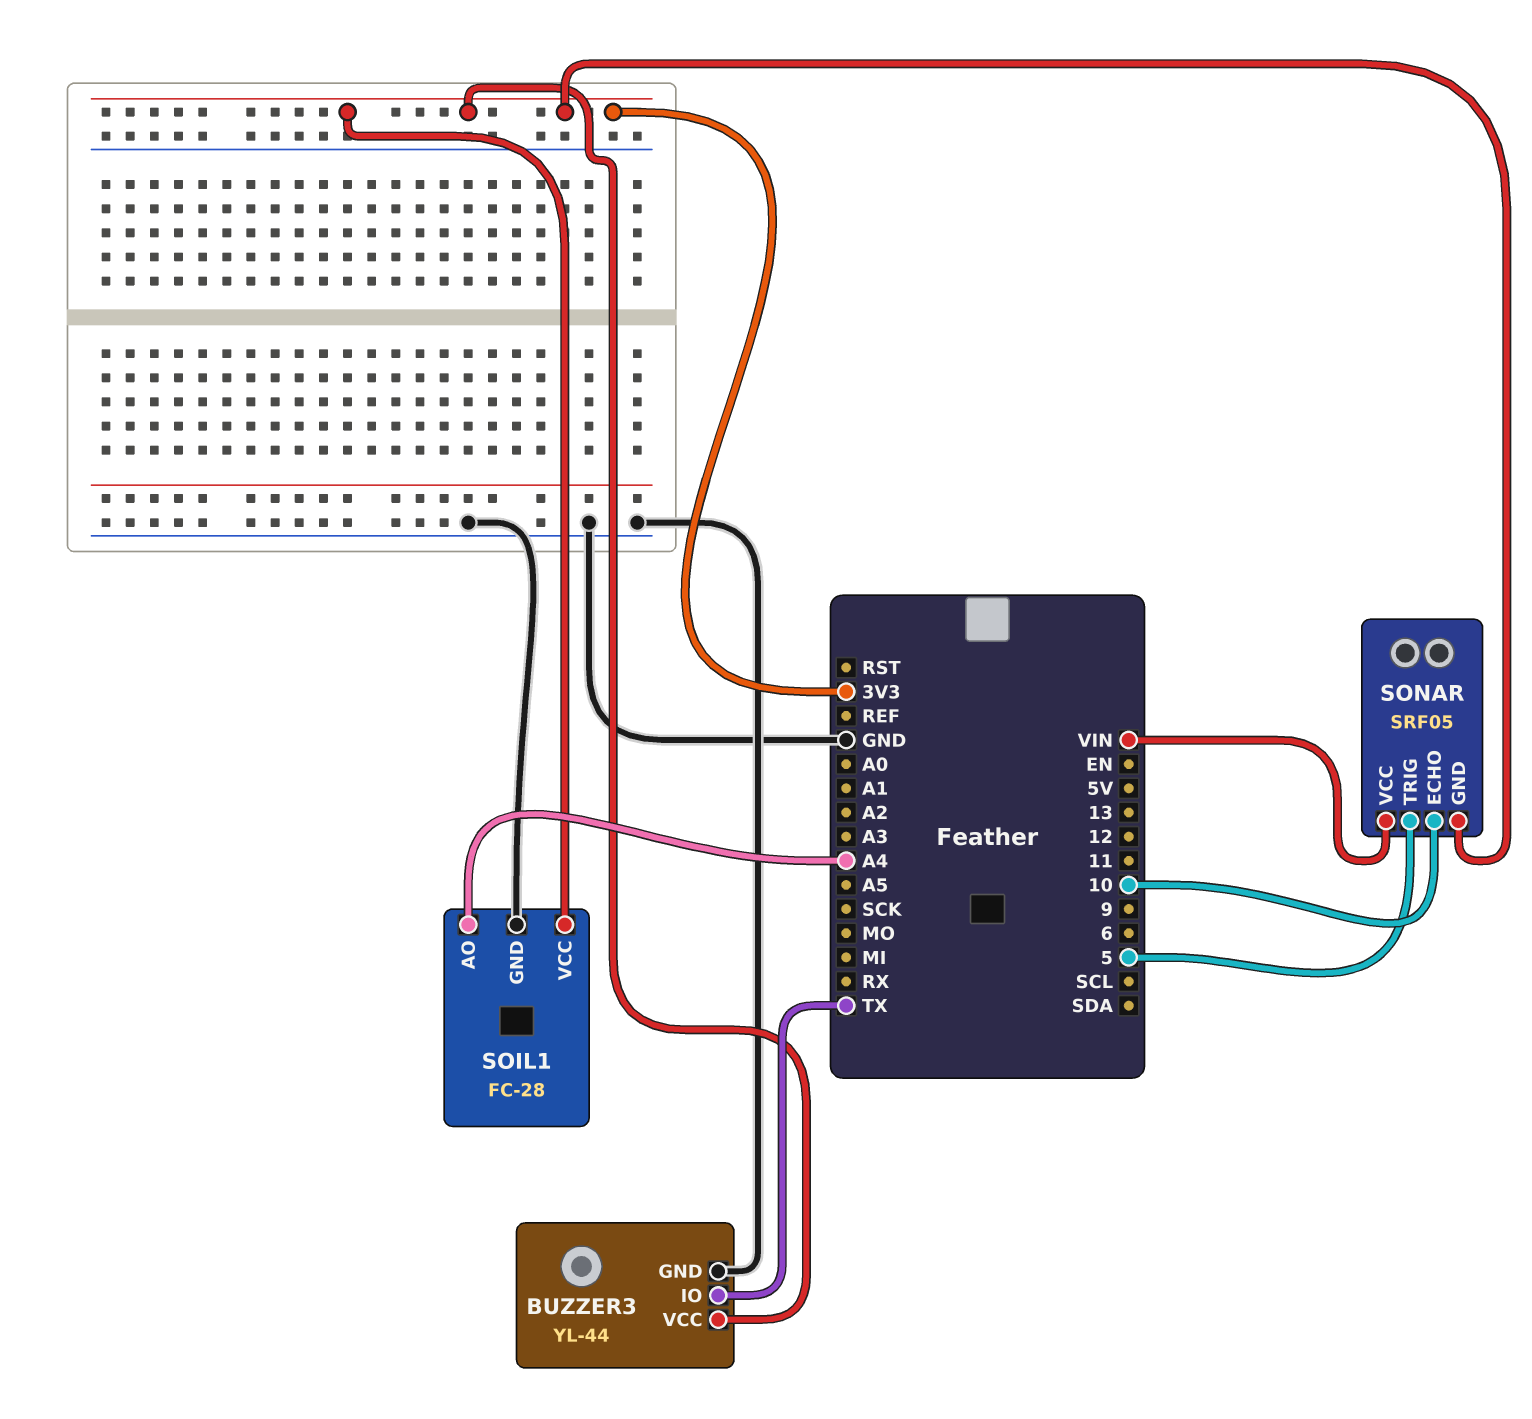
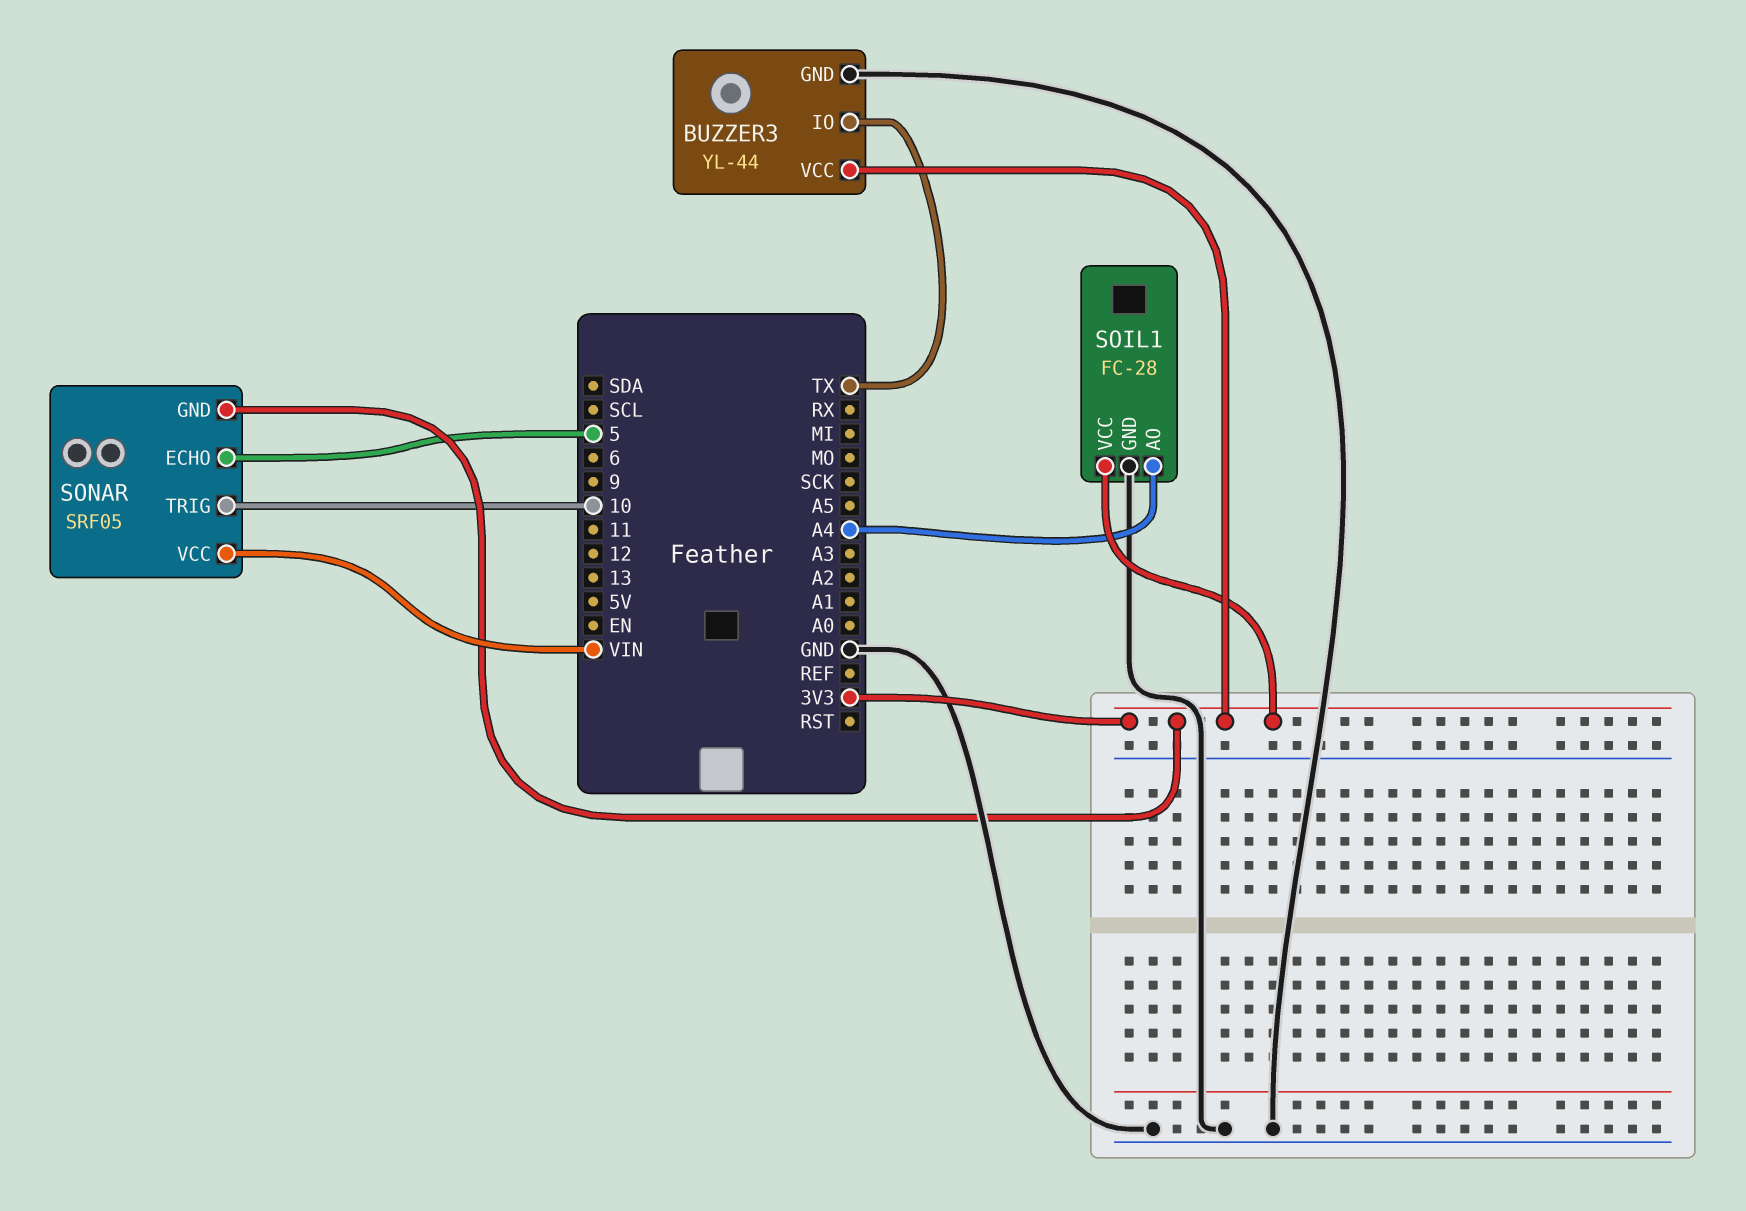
SONAR pin ECHO: 10 -> 5
SONAR pin TRIG: 5 -> 10

